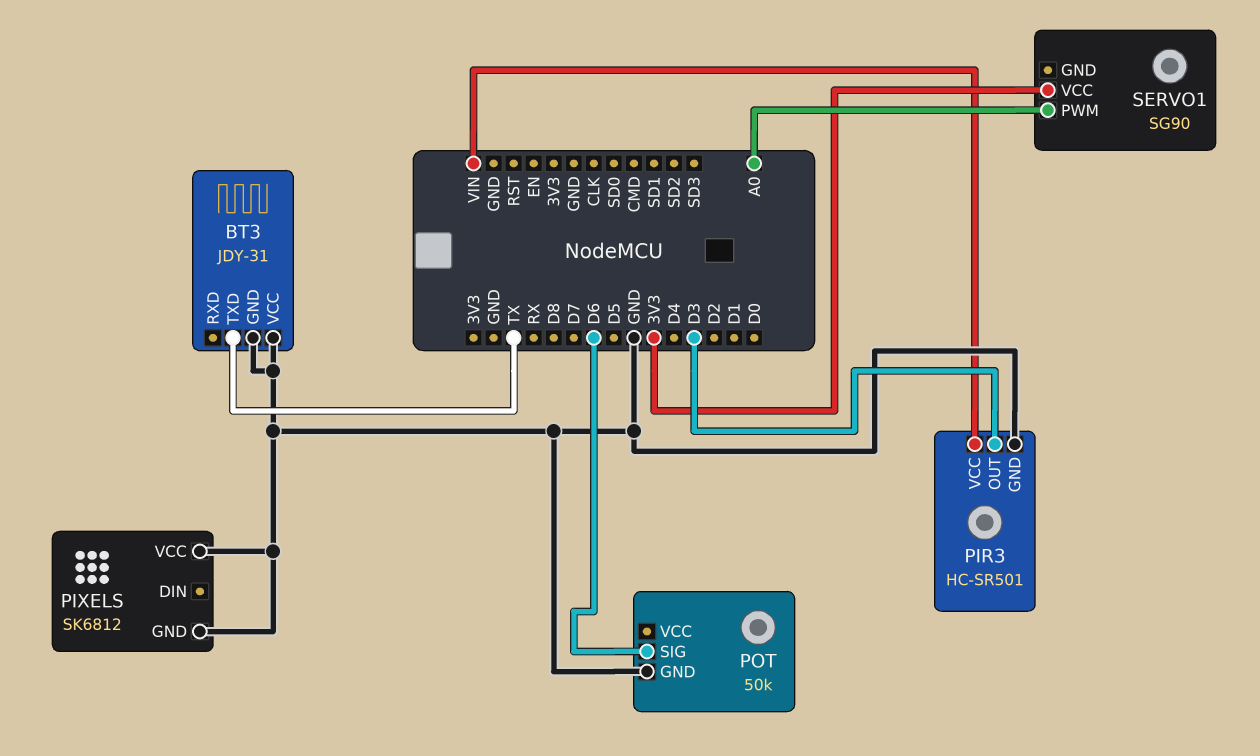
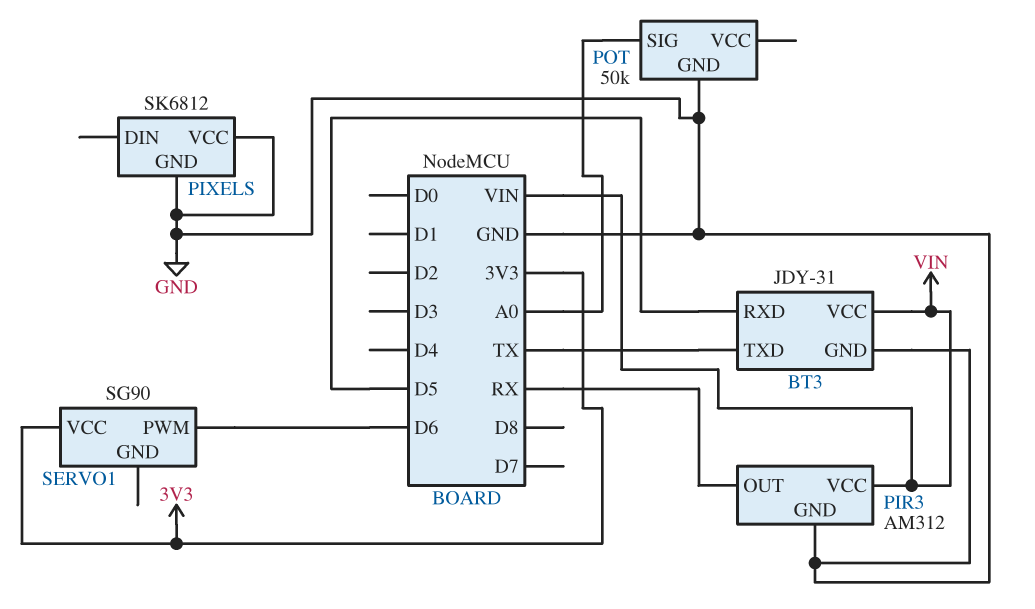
BT3 pin RXD: none -> D5
BT3 pin VCC: GND -> VIN
PIR3: HC-SR501 -> AM312
PIR3 pin OUT: D3 -> RX
POT pin SIG: D6 -> A0
SERVO1 pin PWM: A0 -> D6

